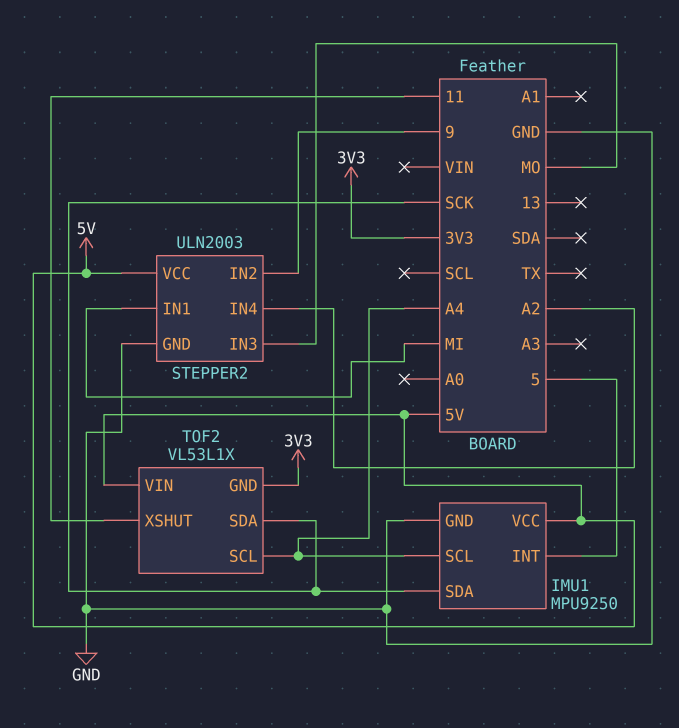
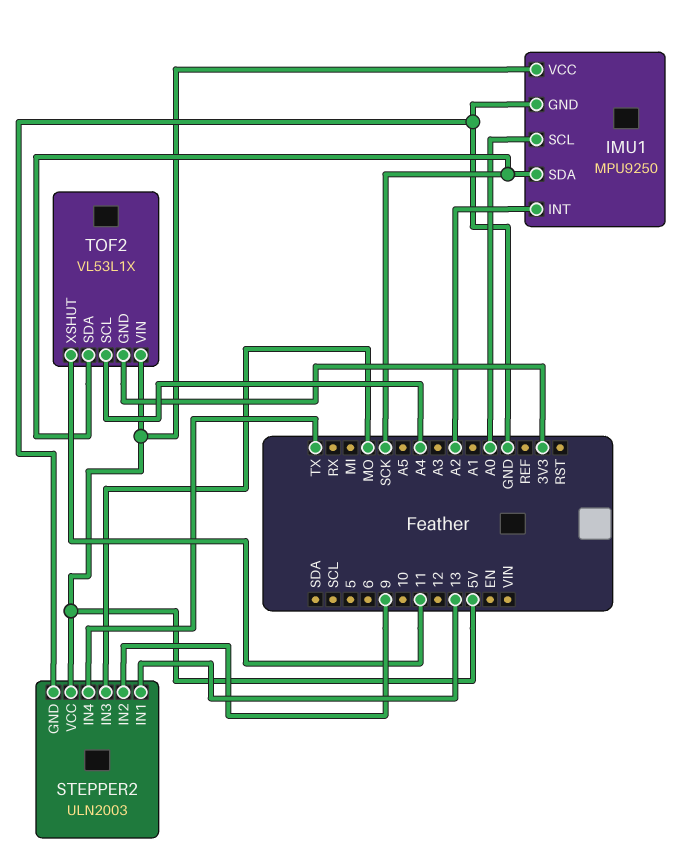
IMU1 pin INT: 5 -> A2
IMU1 pin SCL: A4 -> A0
STEPPER2 pin IN1: MI -> 13
STEPPER2 pin IN4: A2 -> TX

